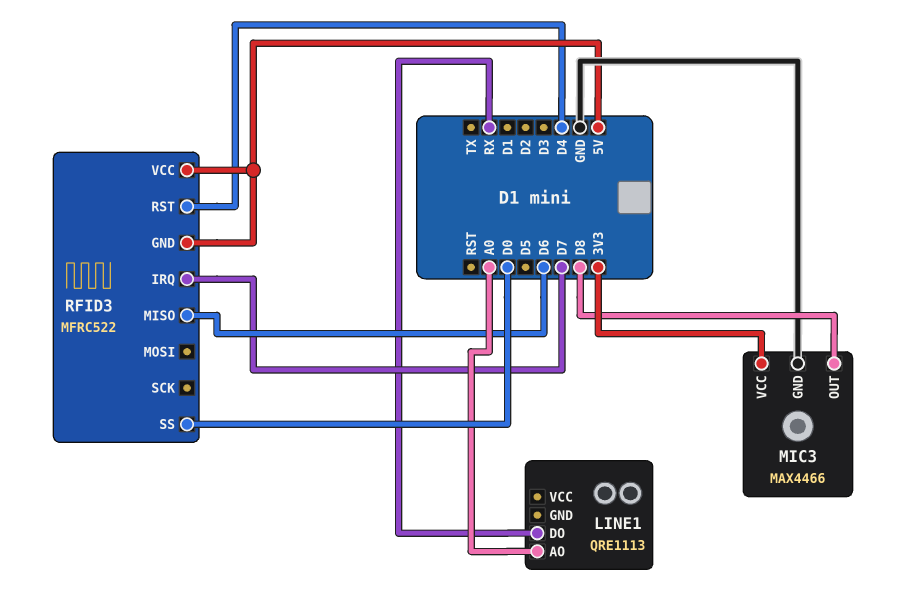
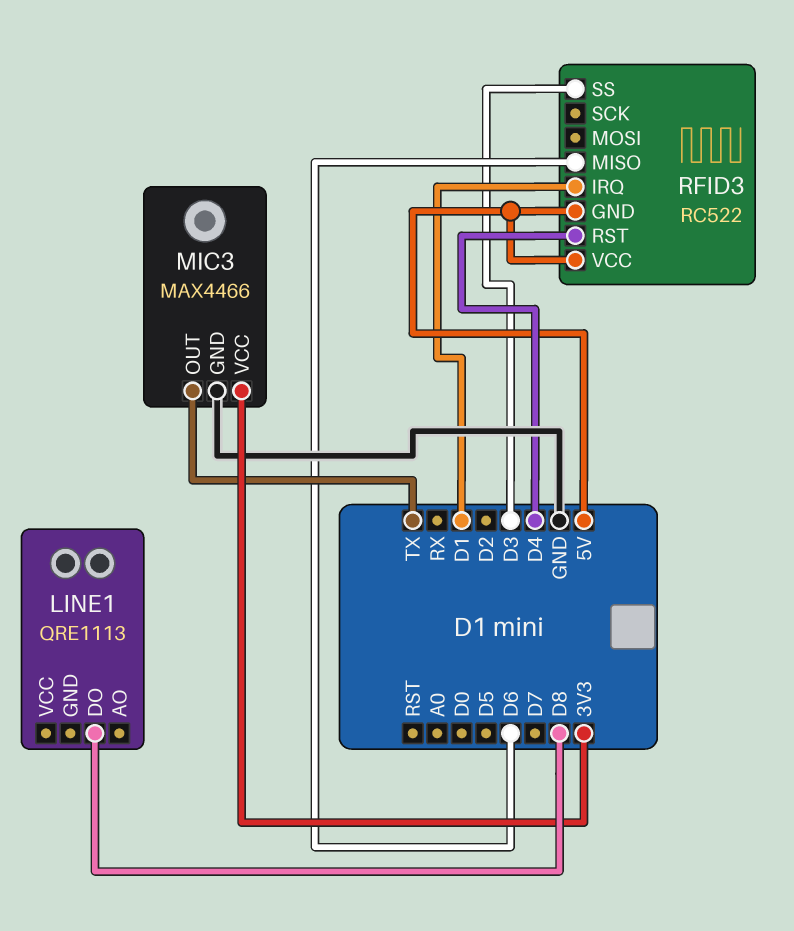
LINE1 pin AO: A0 -> none
LINE1 pin DO: RX -> D8
MIC3 pin OUT: D8 -> TX
RFID3: MFRC522 -> RC522
RFID3 pin IRQ: D7 -> D1
RFID3 pin SS: D0 -> D3

